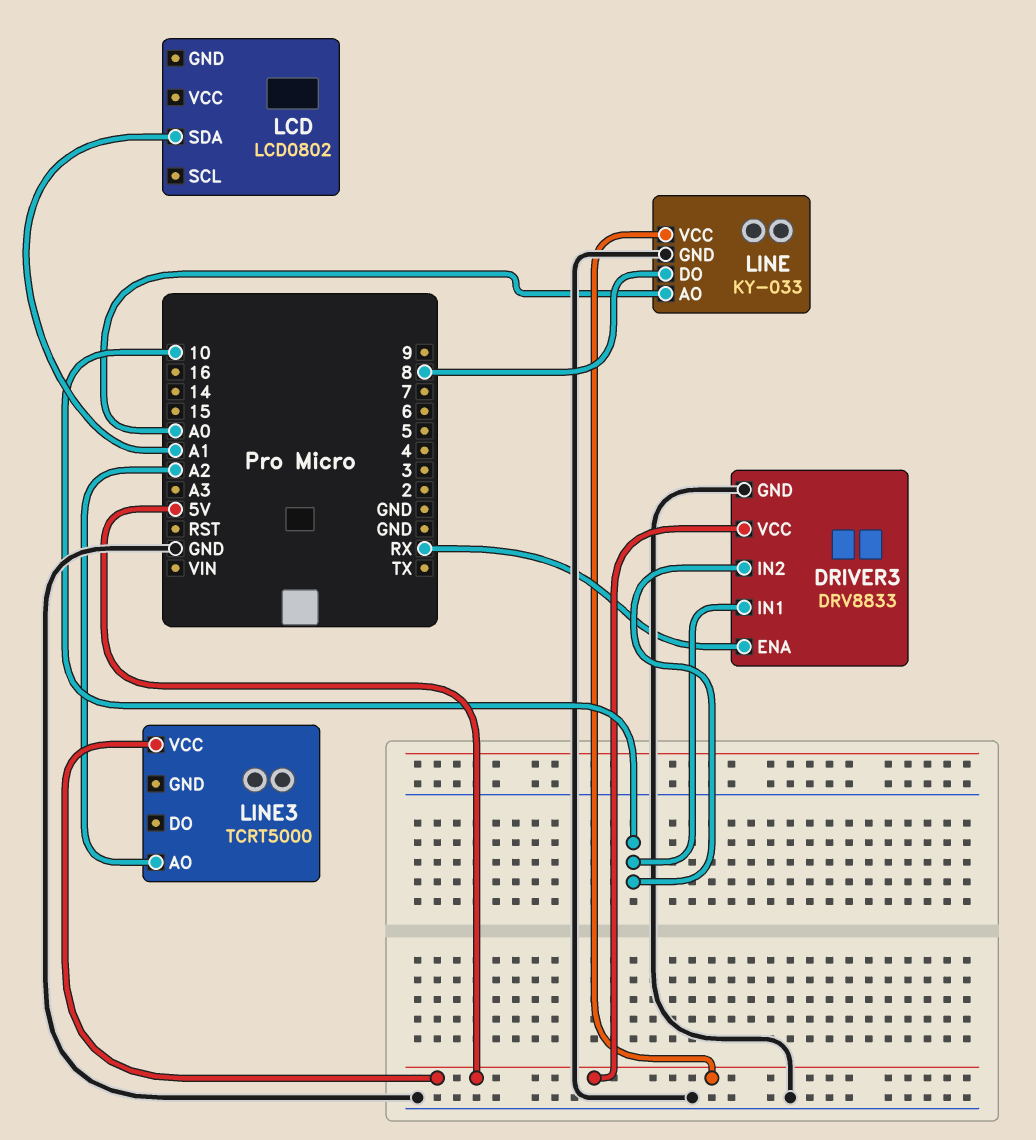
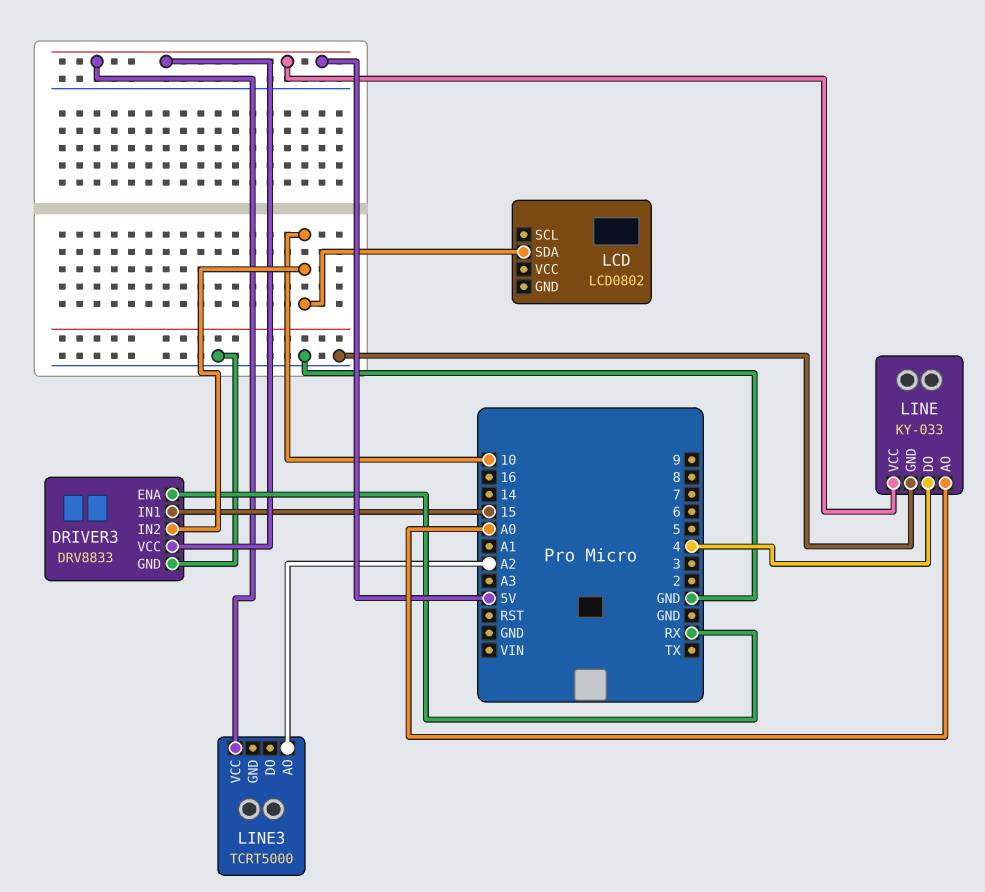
DRIVER3 pin IN1: 10 -> 15
LCD pin SDA: A1 -> 10
LINE pin DO: 8 -> 4

